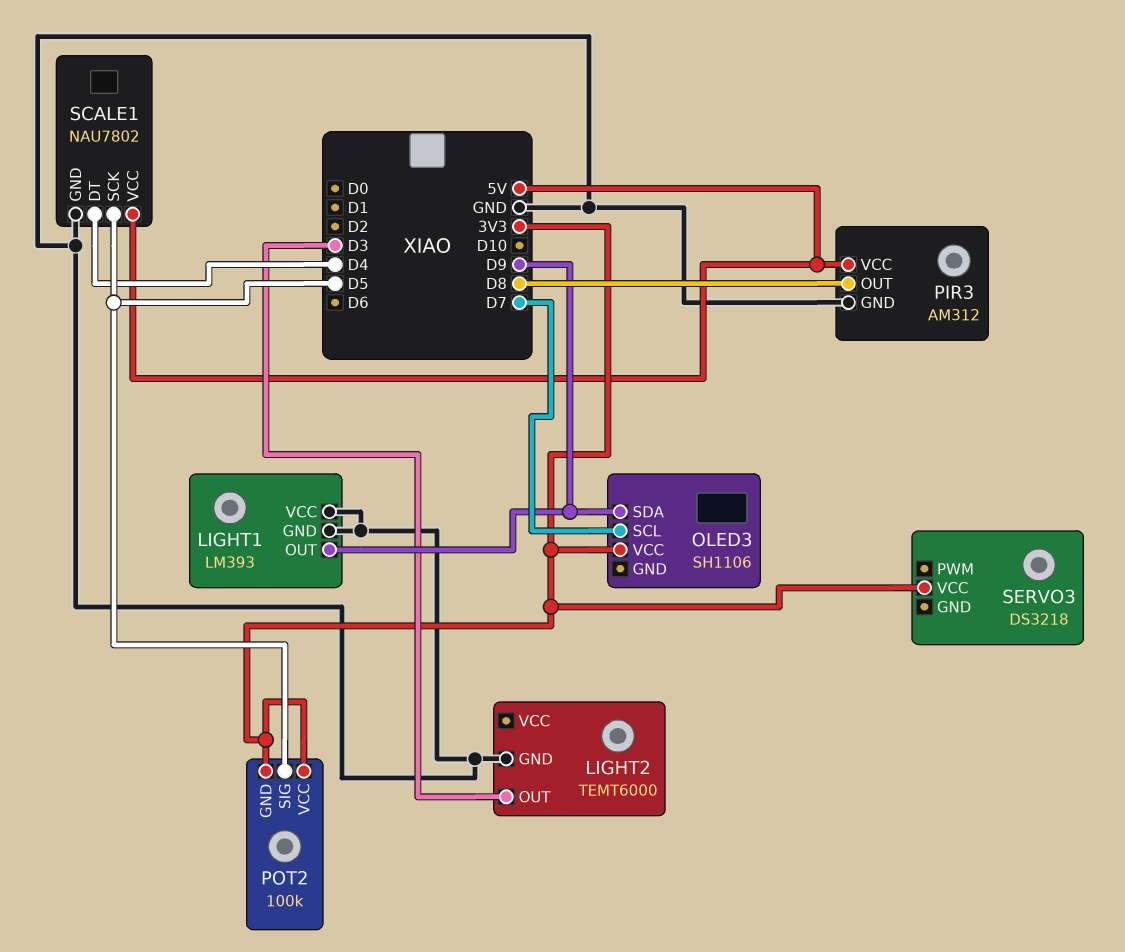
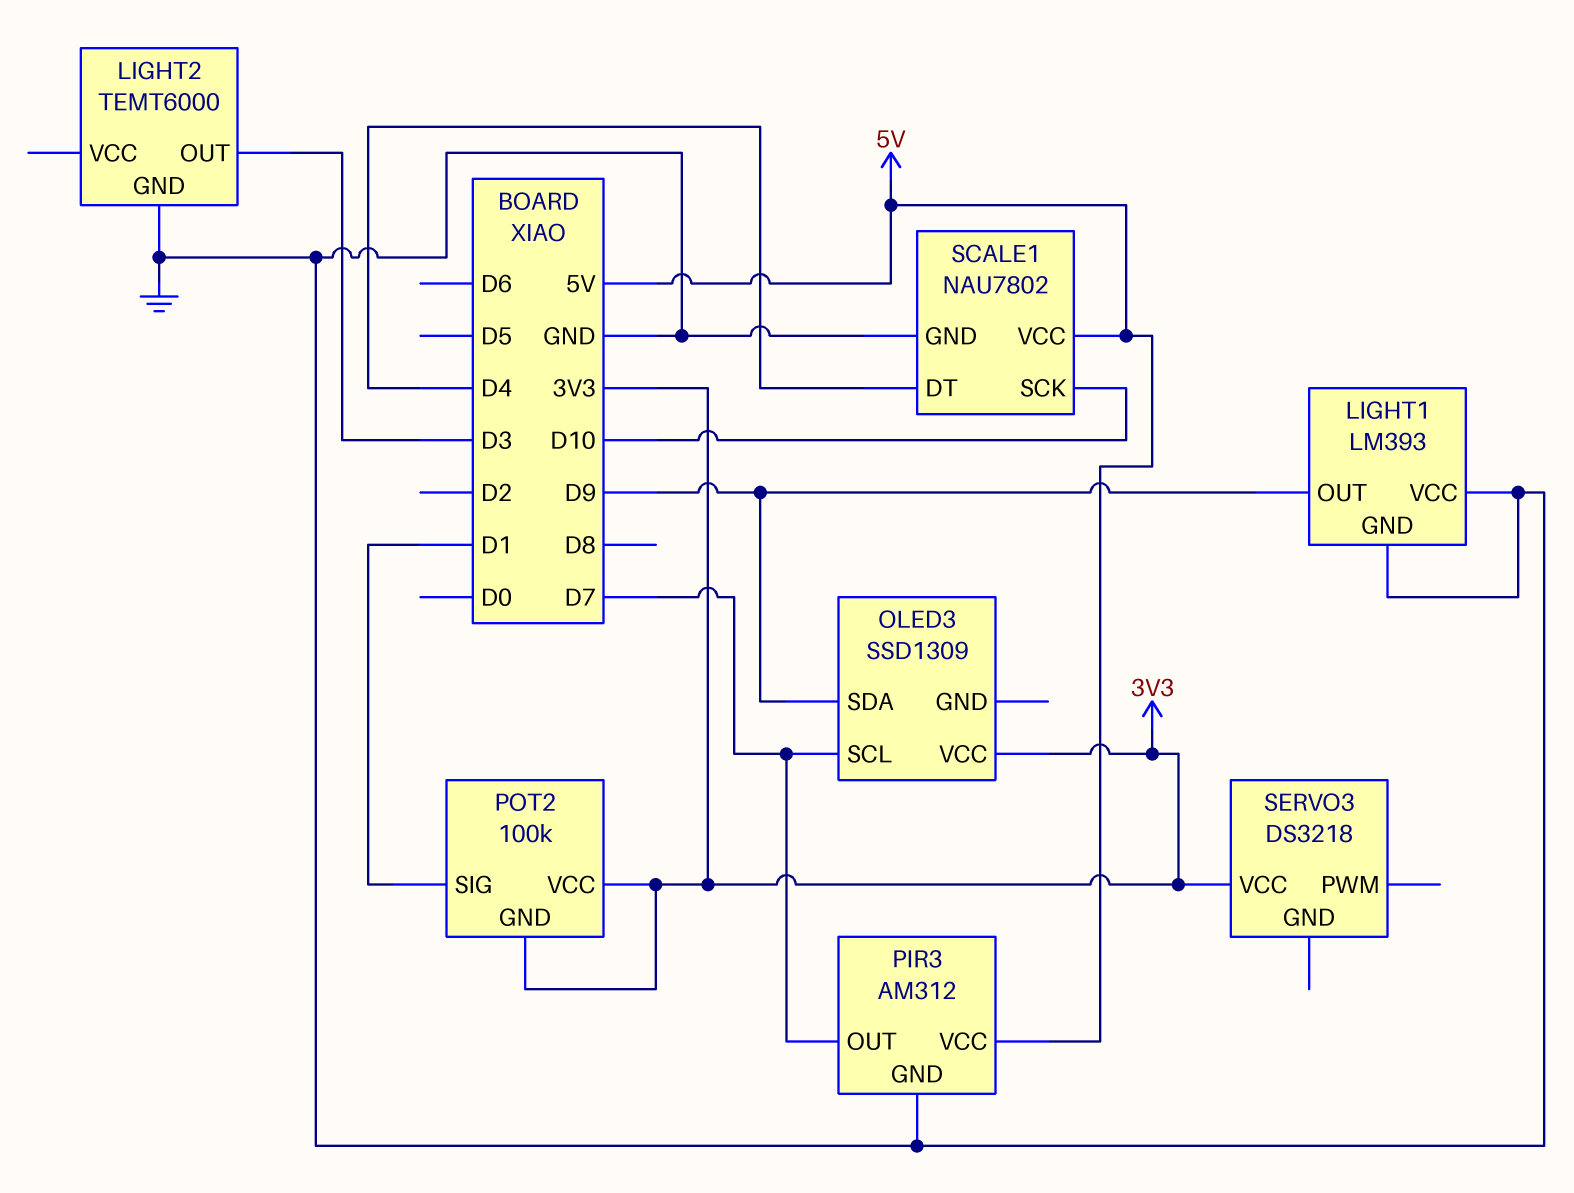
OLED3: SH1106 -> SSD1309
PIR3 pin OUT: D8 -> D7
POT2 pin SIG: D5 -> D1
SCALE1 pin SCK: D5 -> D10

